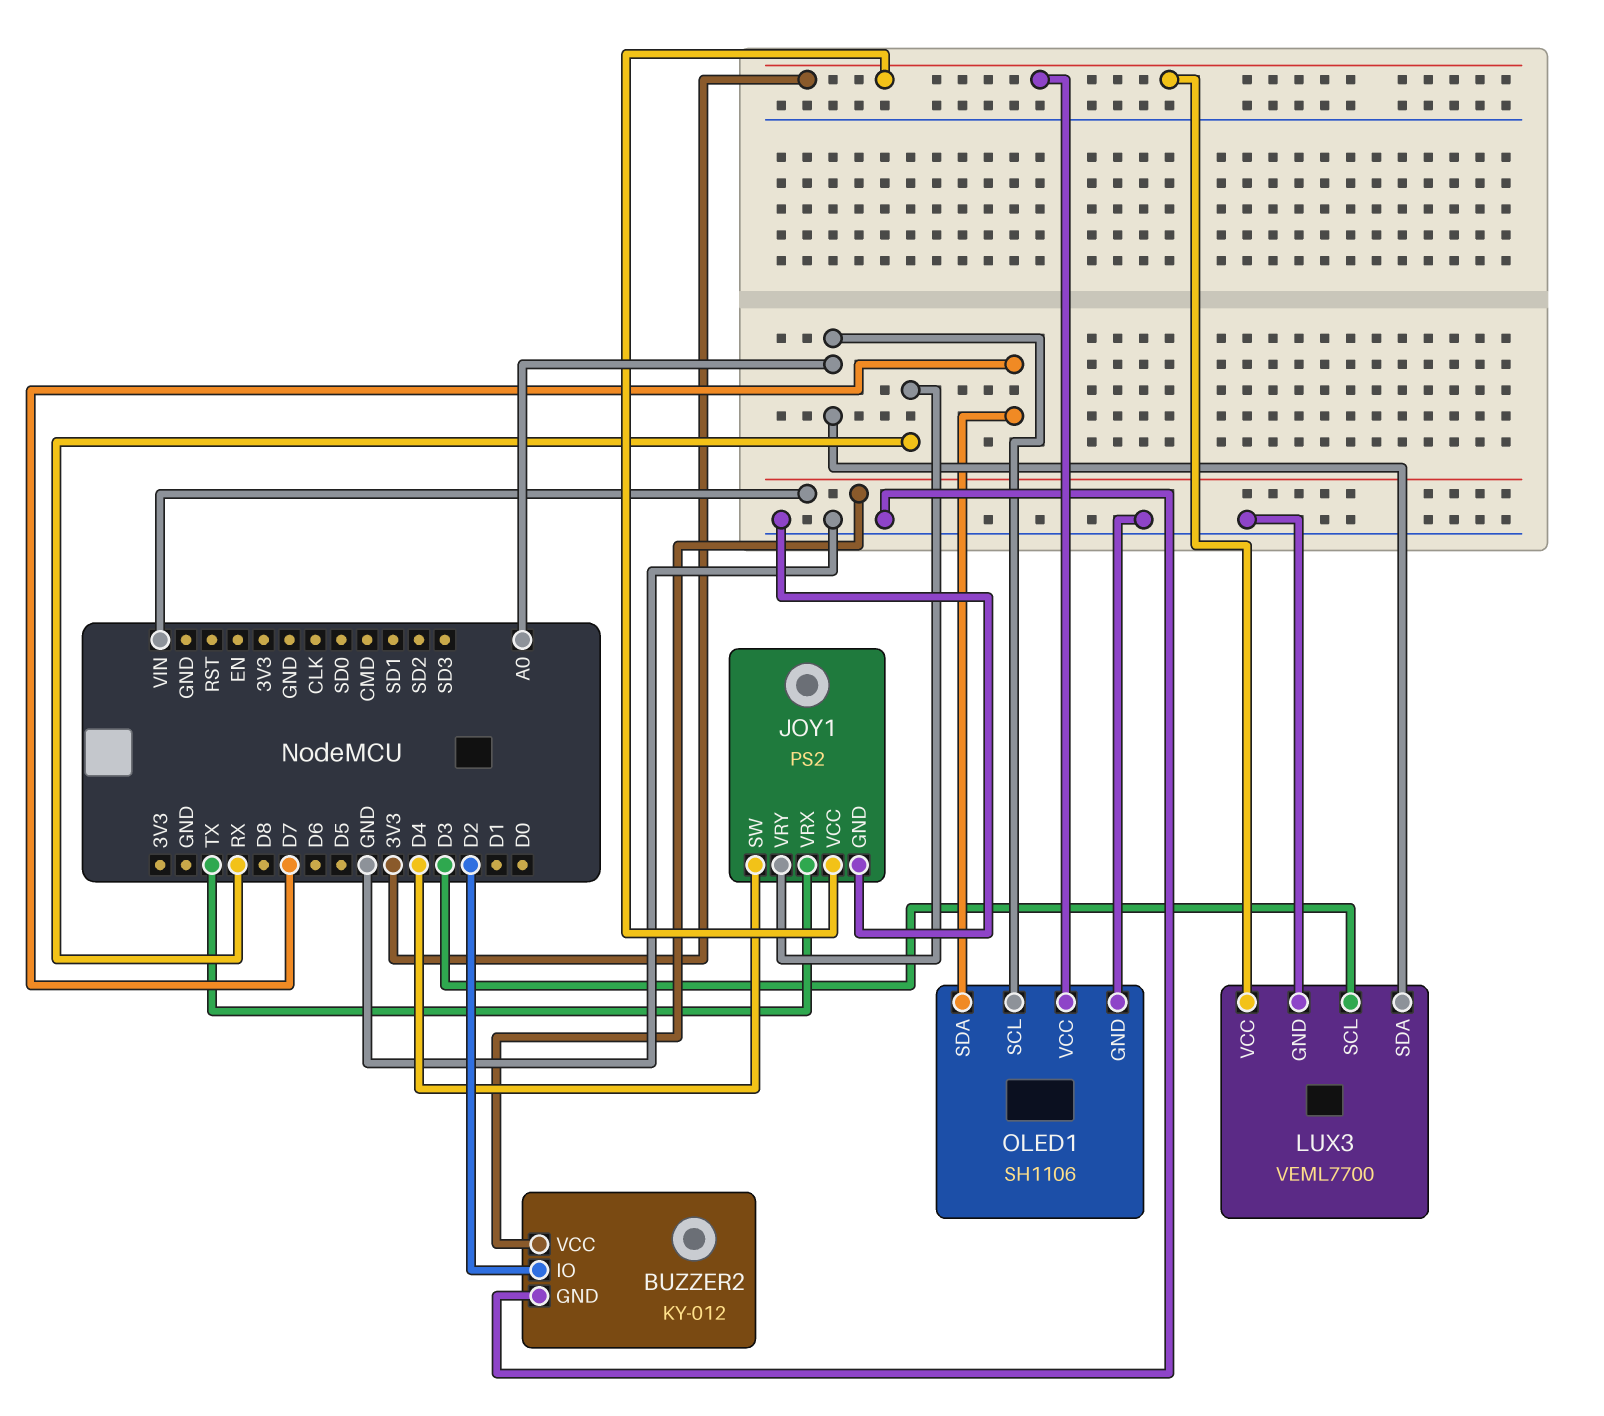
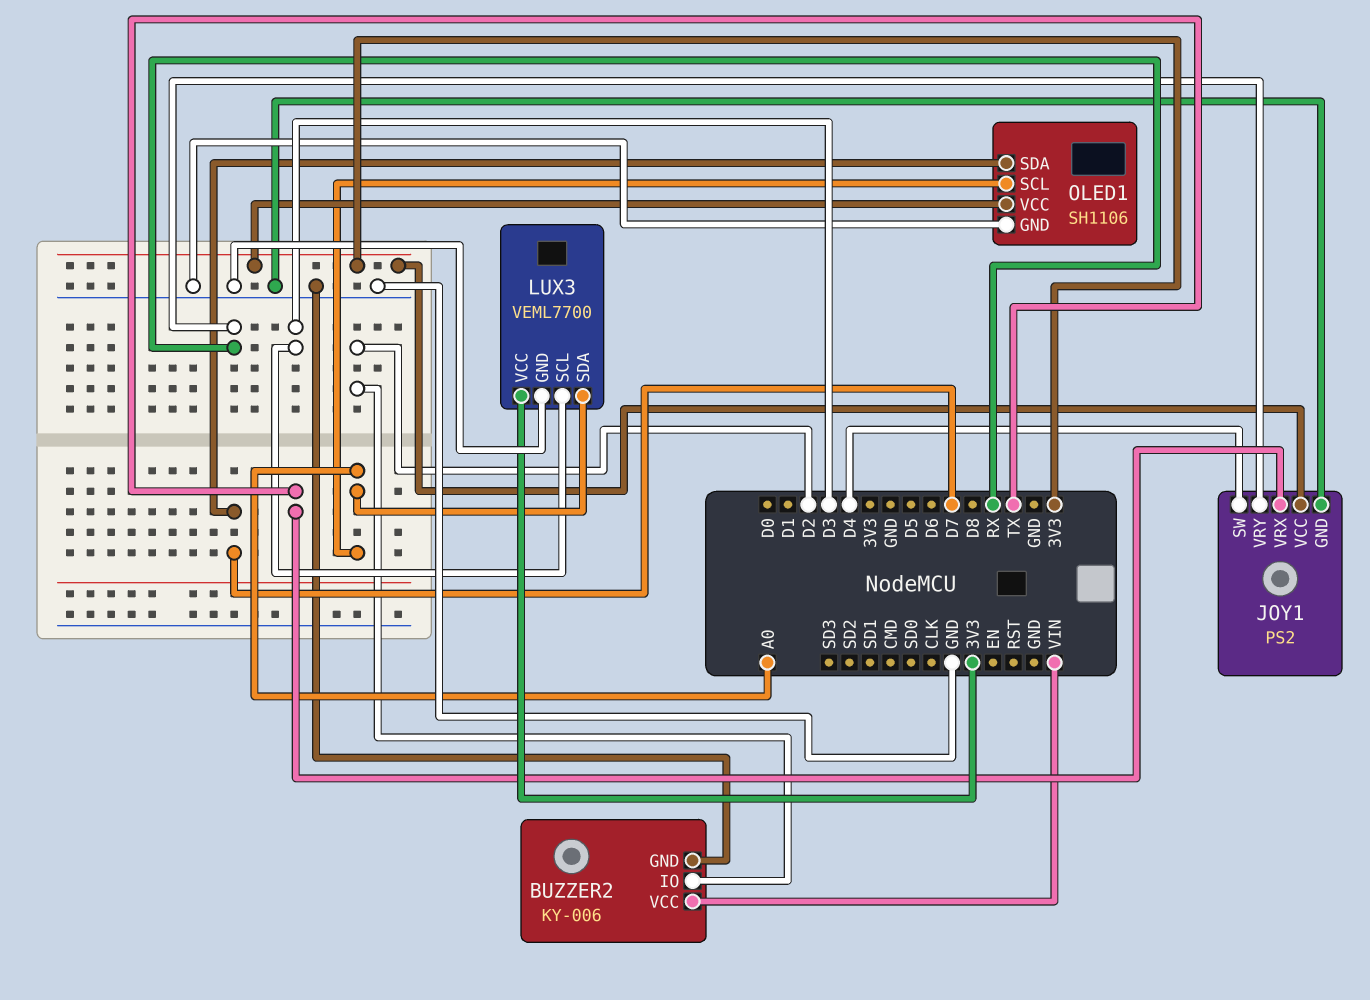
BUZZER2: KY-012 -> KY-006

